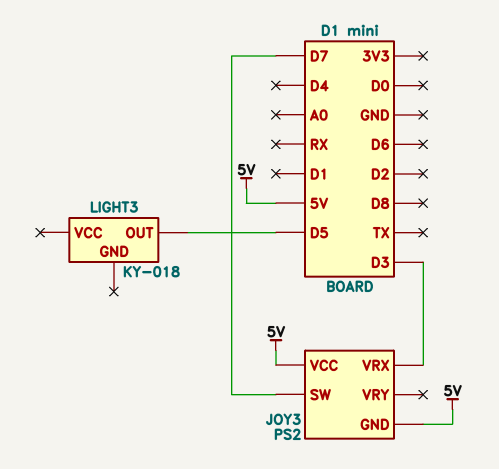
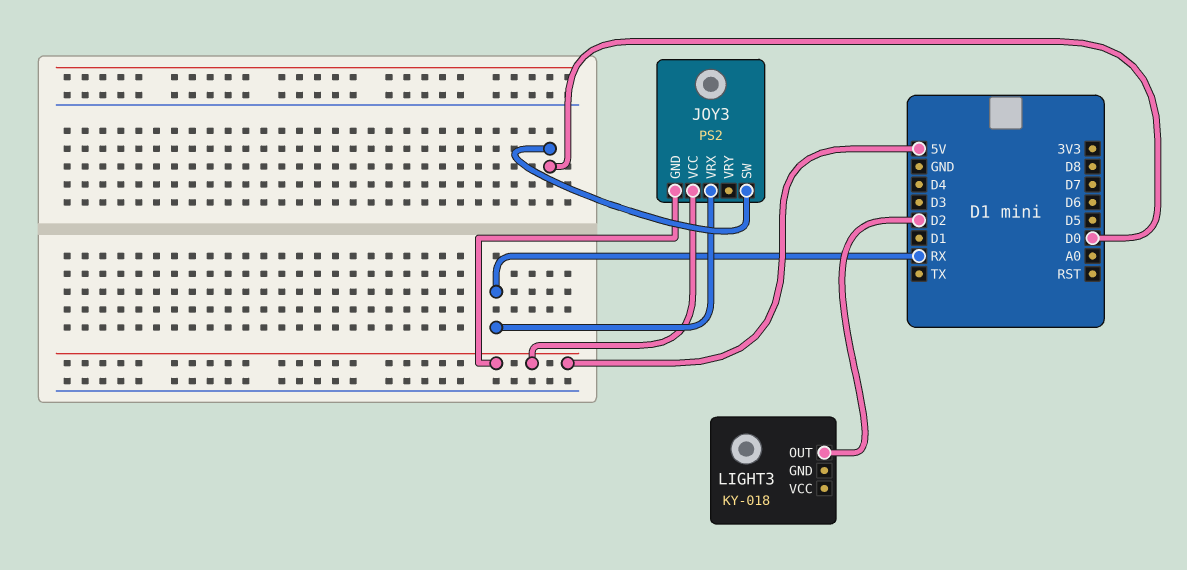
JOY3 pin SW: D7 -> D0
JOY3 pin VRX: D3 -> RX
LIGHT3 pin OUT: D5 -> D2

